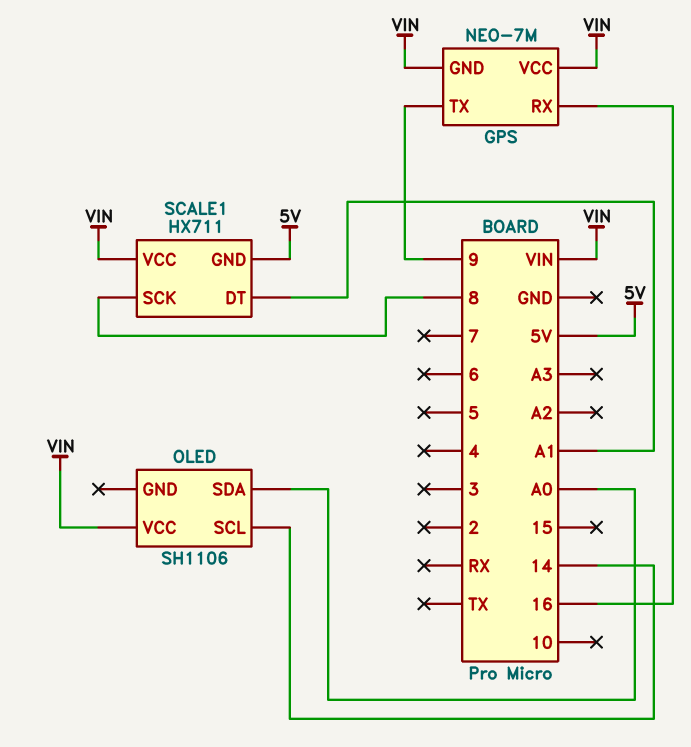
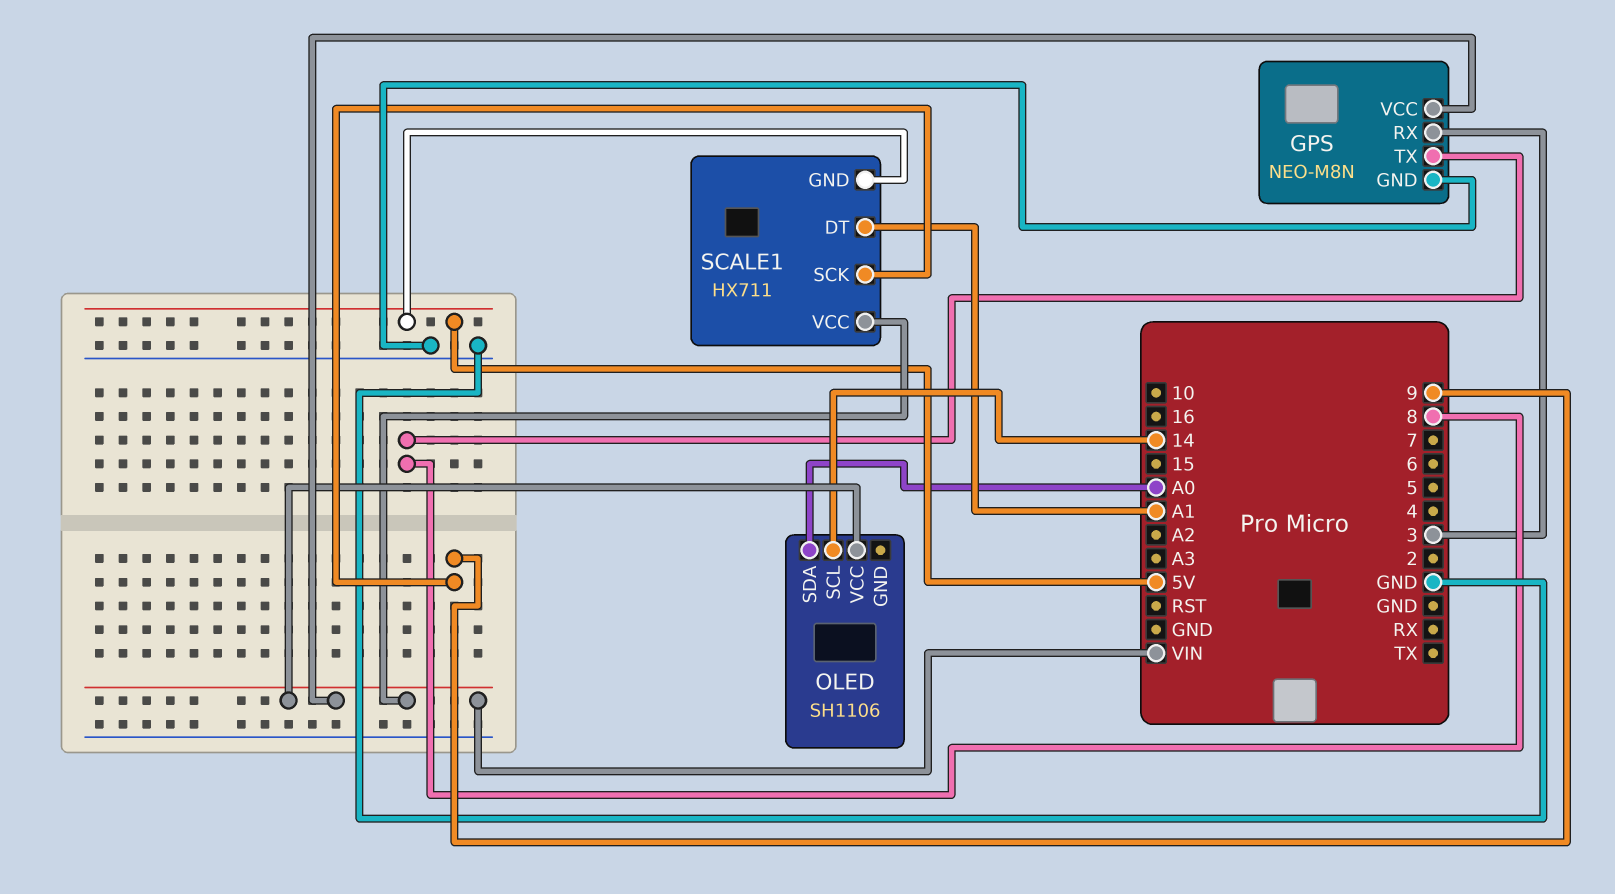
GPS: NEO-7M -> NEO-M8N
GPS pin GND: VIN -> GND
GPS pin RX: 16 -> 3
GPS pin TX: 9 -> 8
SCALE1 pin SCK: 8 -> 9

